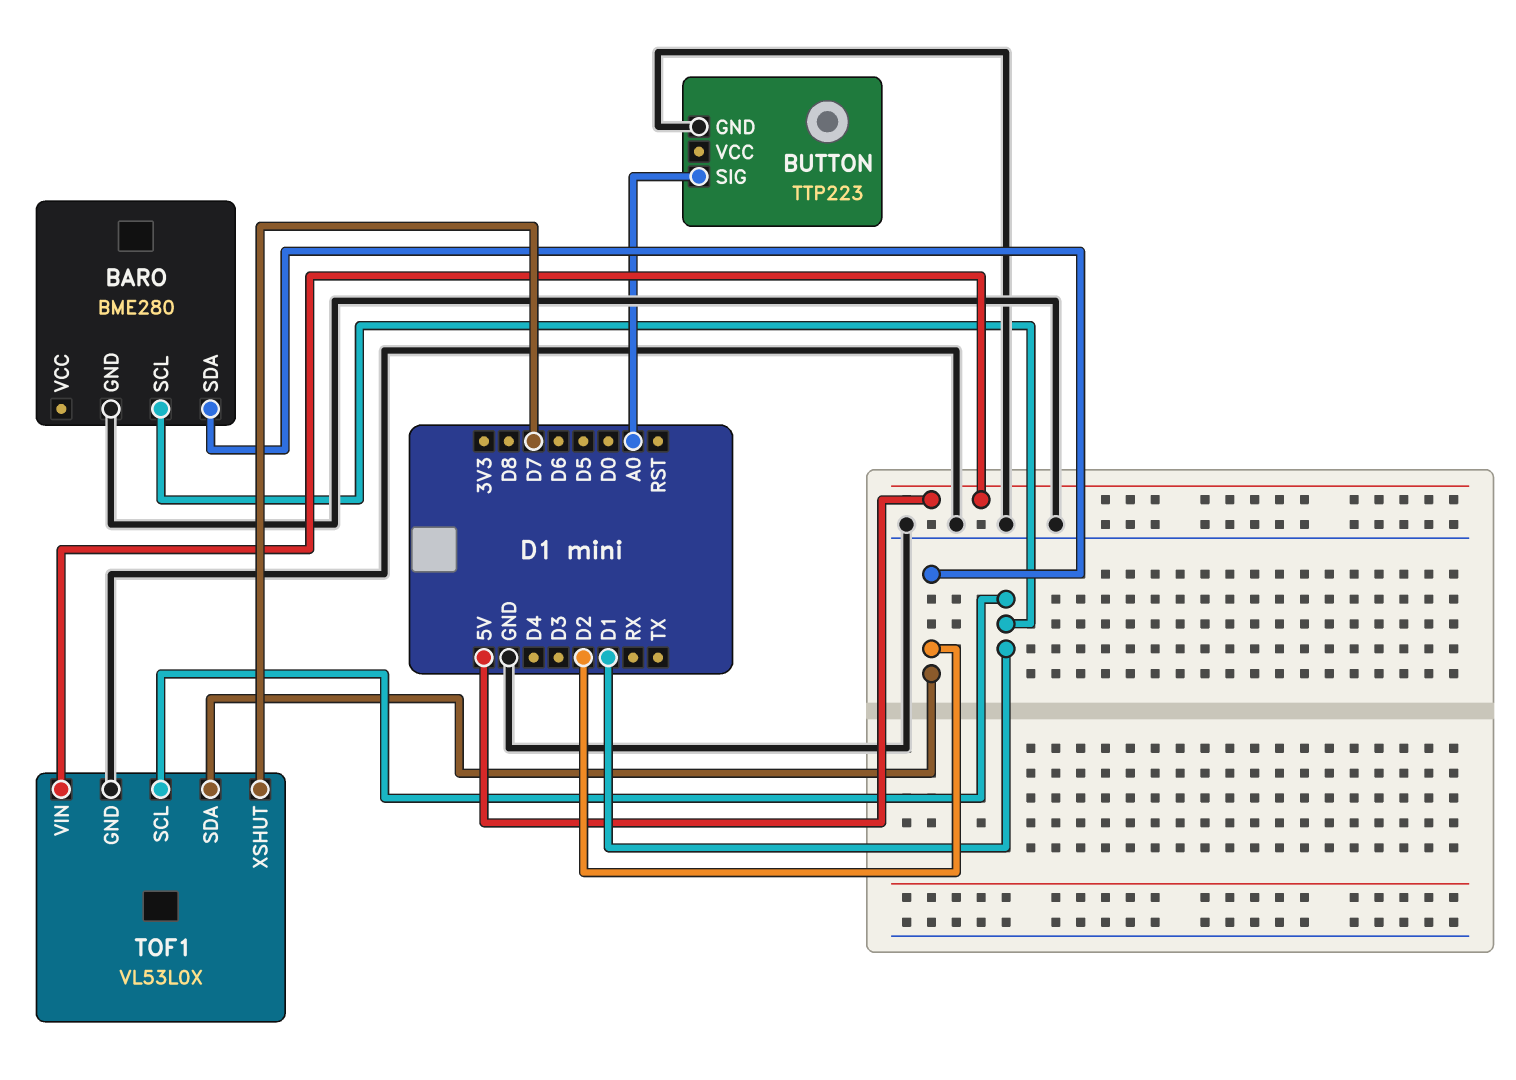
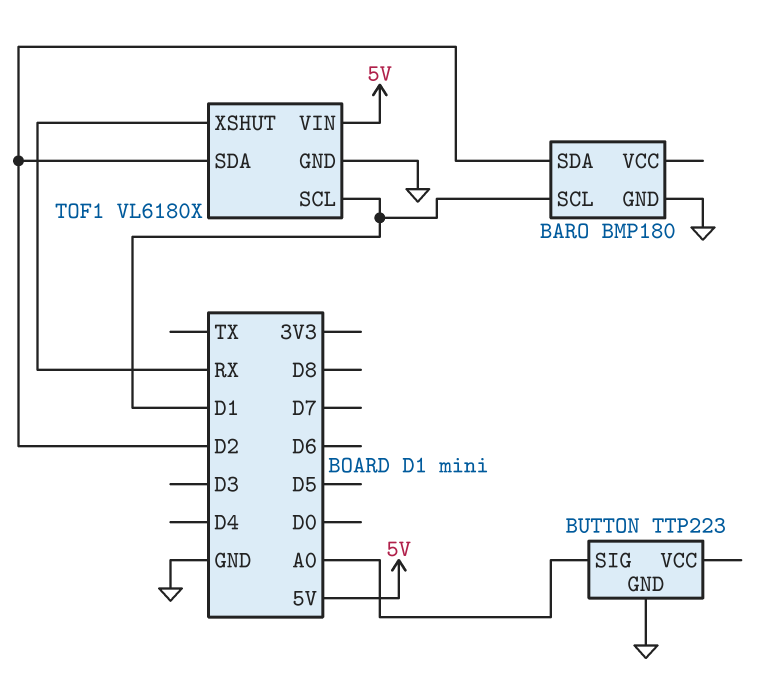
BARO: BME280 -> BMP180
TOF1: VL53L0X -> VL6180X
TOF1 pin XSHUT: D7 -> RX

